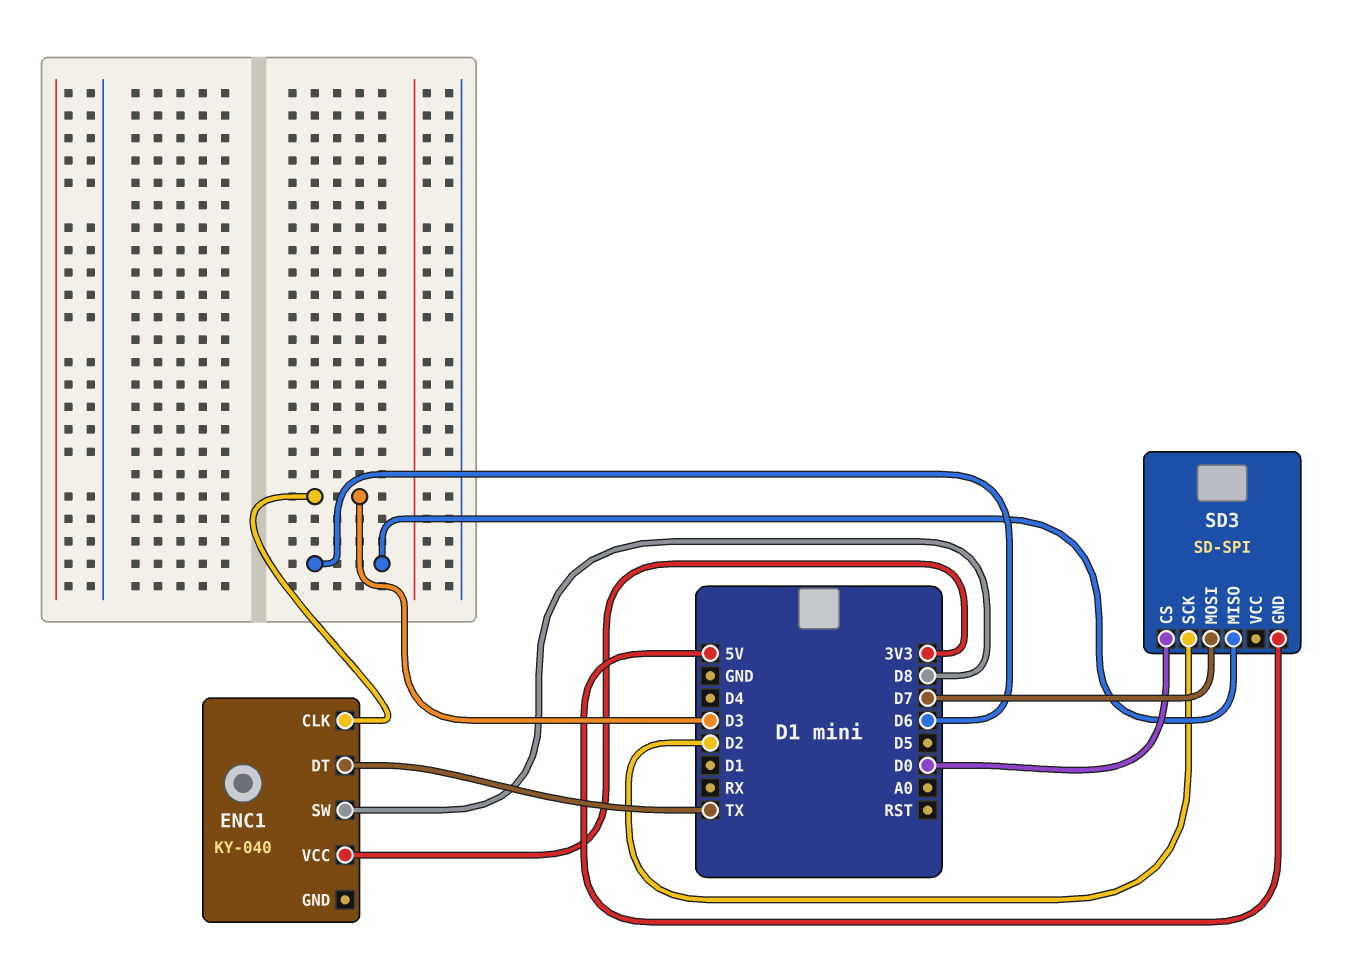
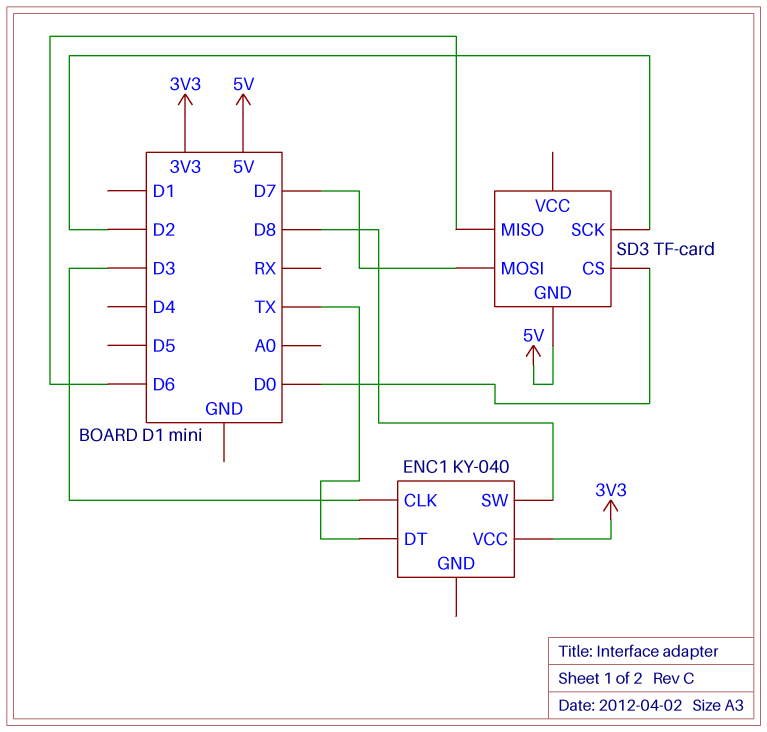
SD3: SD-SPI -> TF-card

